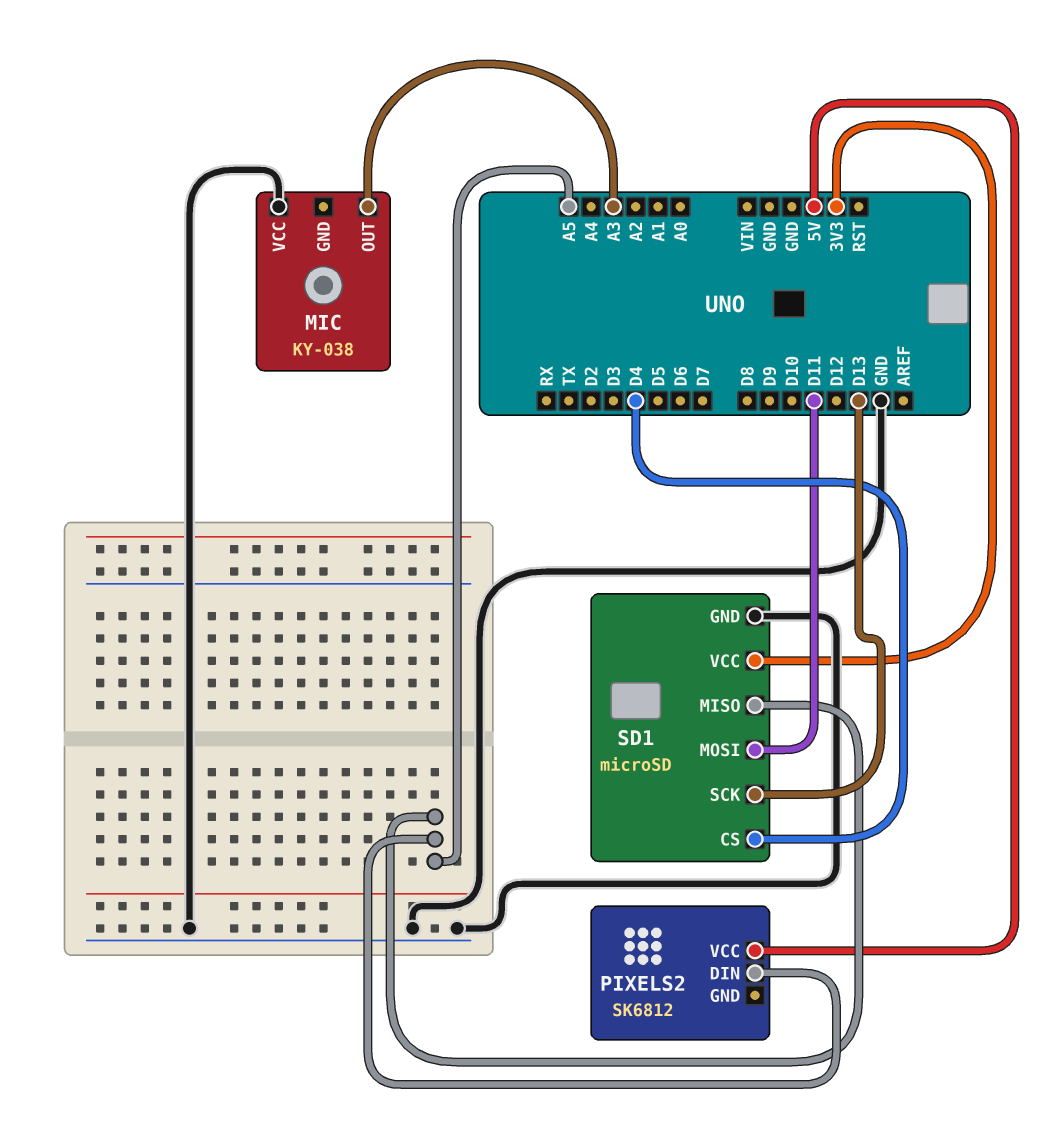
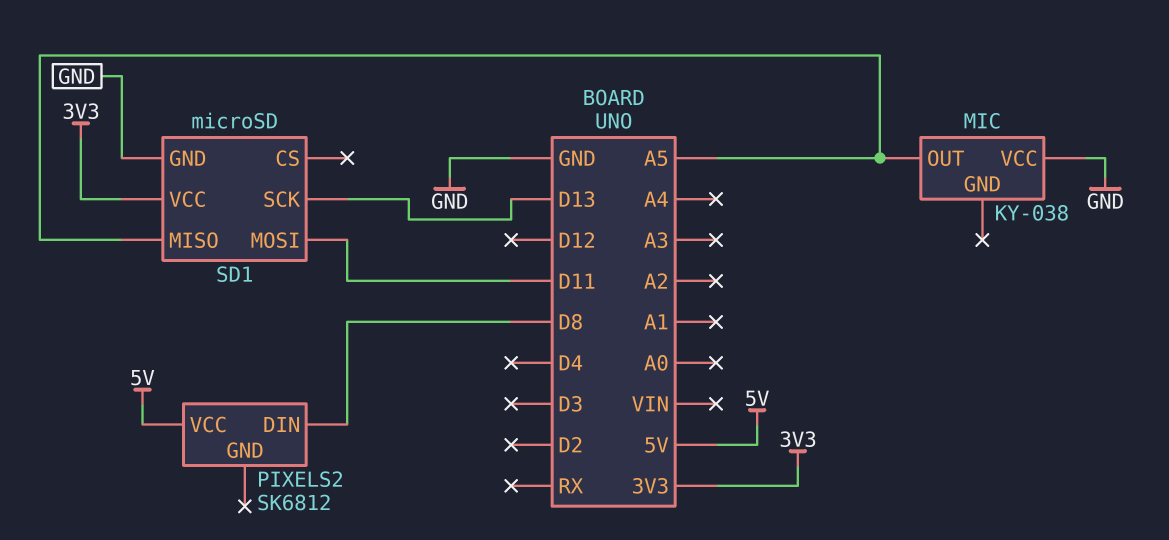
MIC pin OUT: A3 -> A5
PIXELS2 pin DIN: A5 -> D8
SD1 pin CS: D4 -> none

